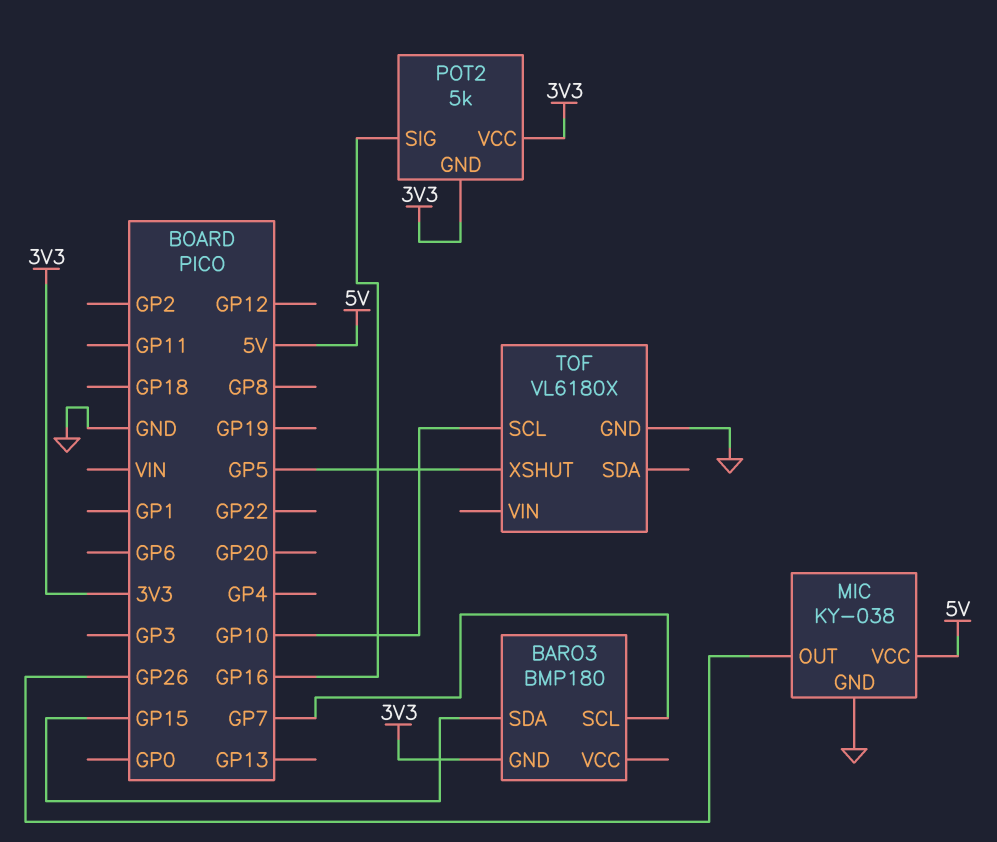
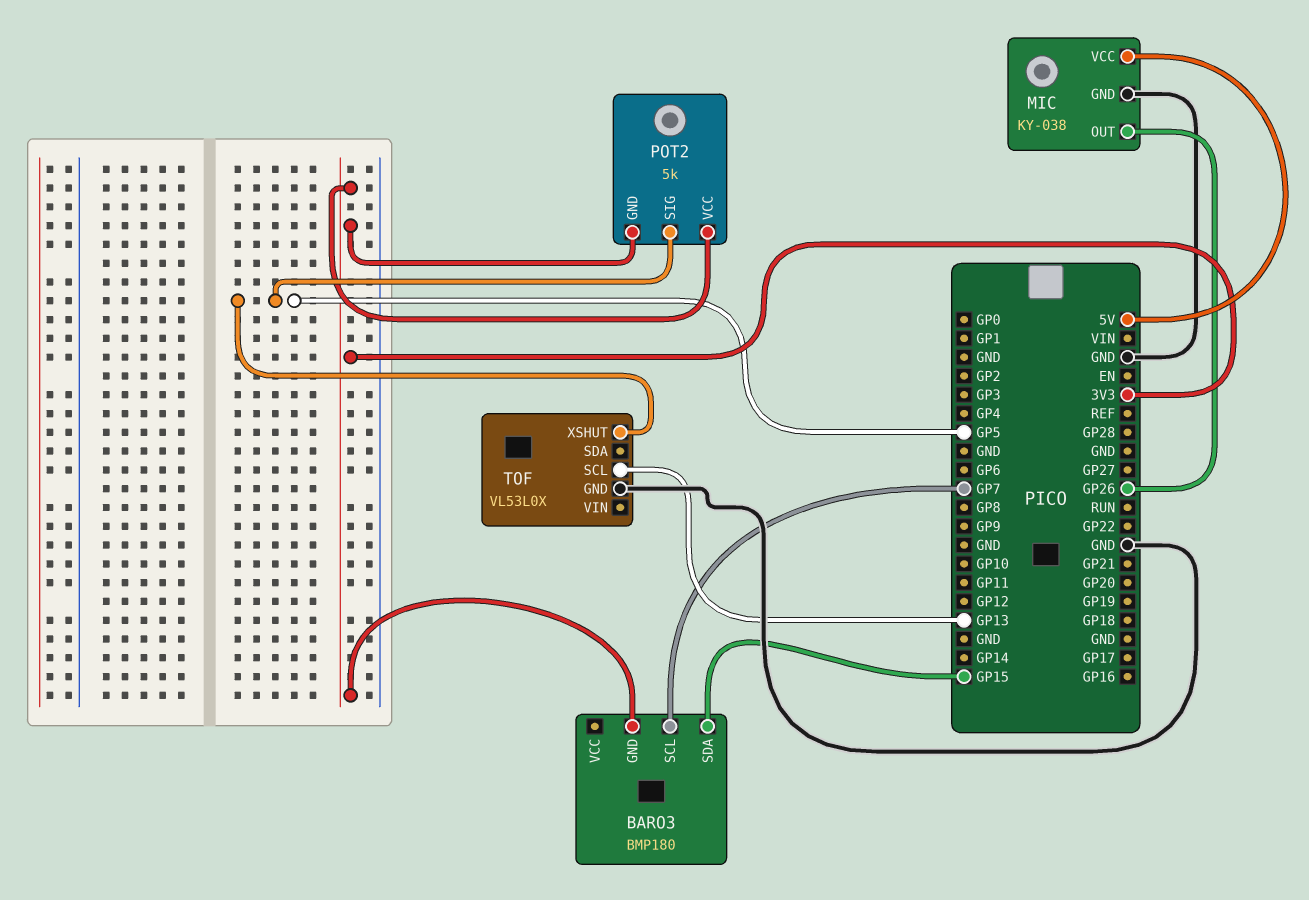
POT2 pin SIG: GP16 -> GP5
TOF: VL6180X -> VL53L0X
TOF pin SCL: GP10 -> GP13

